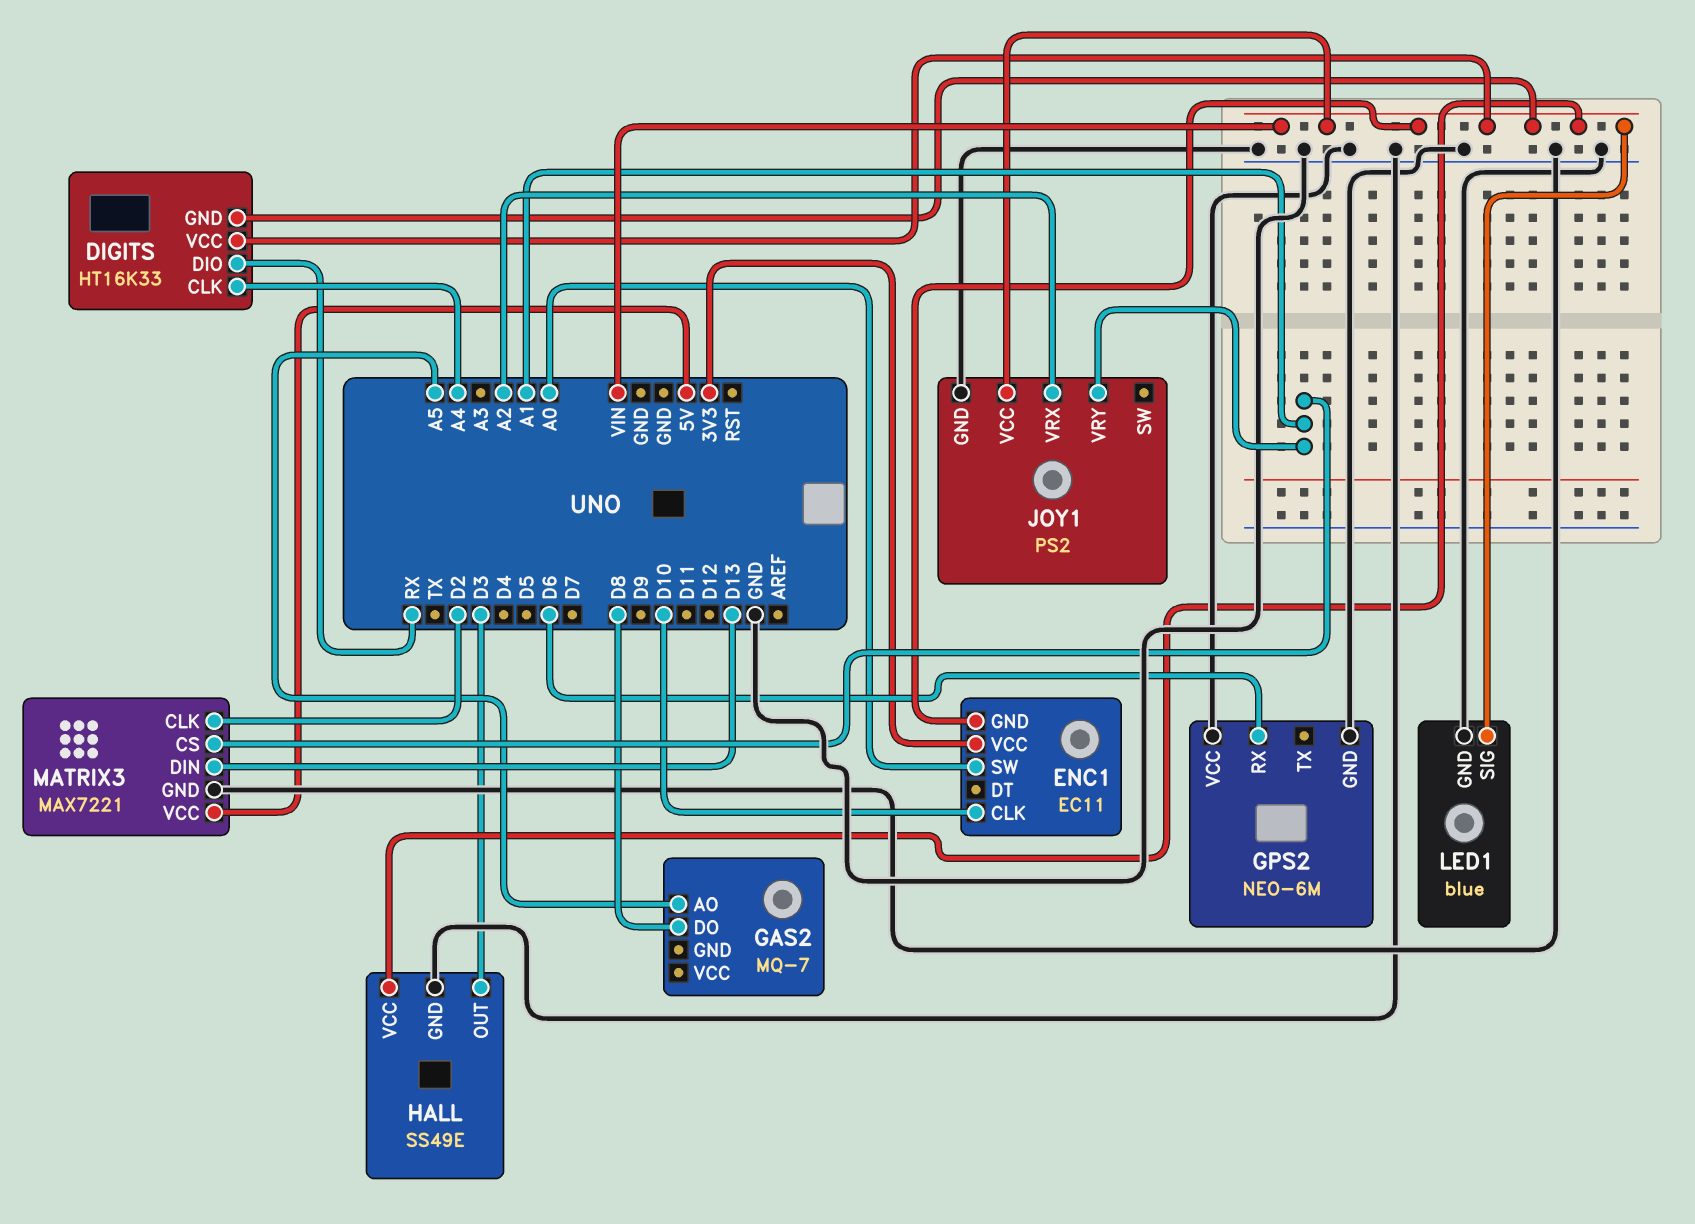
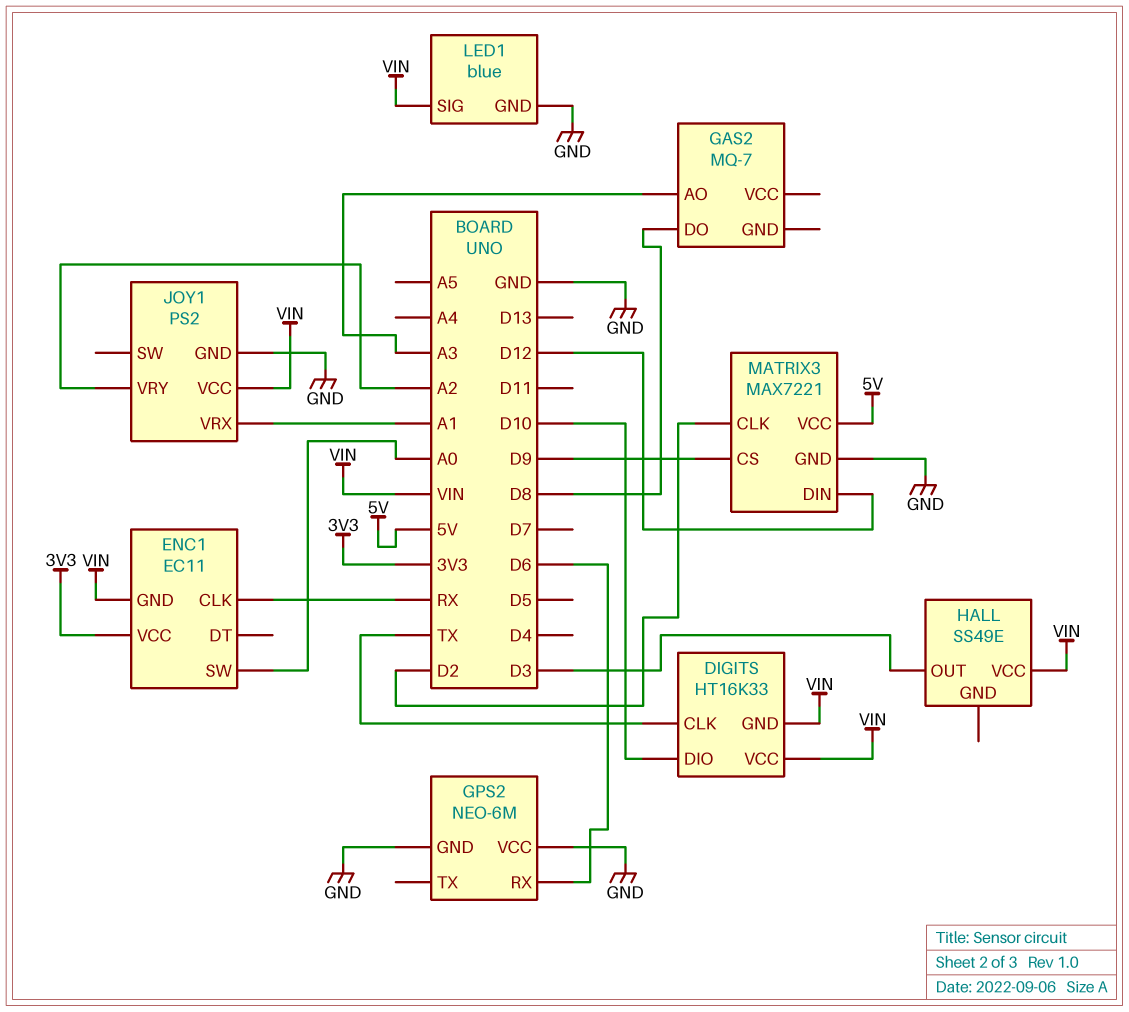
DIGITS pin CLK: A4 -> TX
DIGITS pin DIO: RX -> D10
ENC1 pin CLK: D10 -> RX
GAS2 pin AO: A5 -> A3
HALL pin GND: GND -> none
JOY1 pin VRX: A2 -> A1
JOY1 pin VRY: A1 -> A2
MATRIX3 pin CS: A1 -> D9
MATRIX3 pin DIN: D13 -> D12

